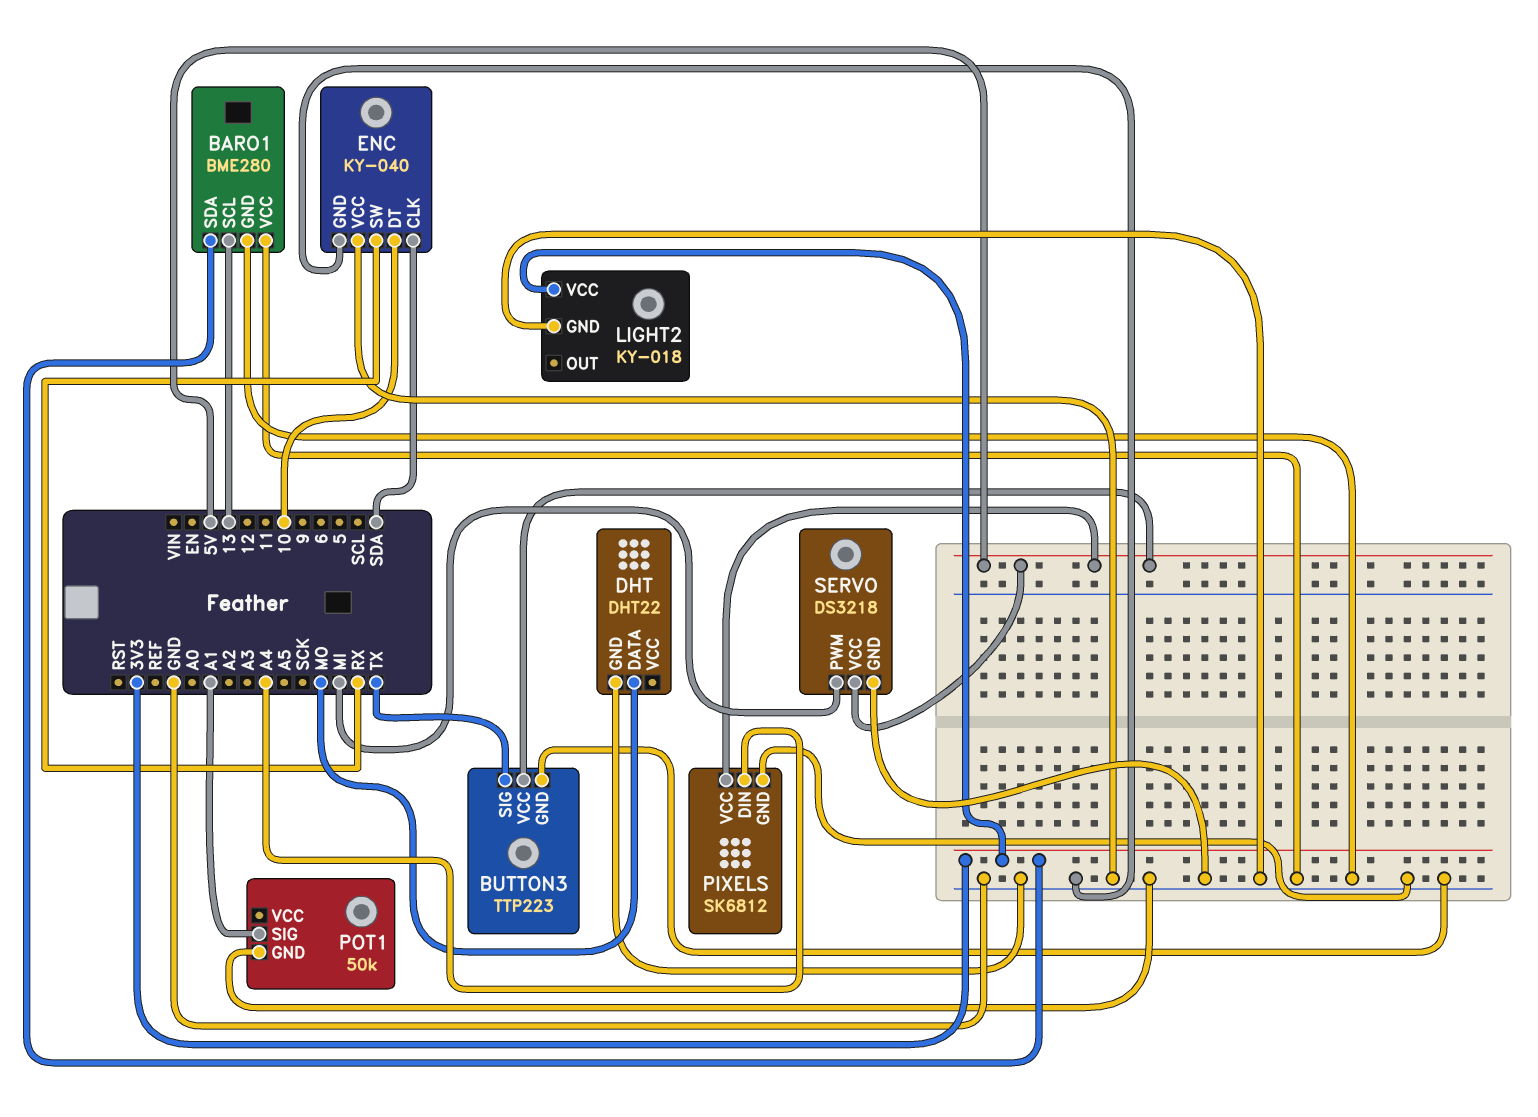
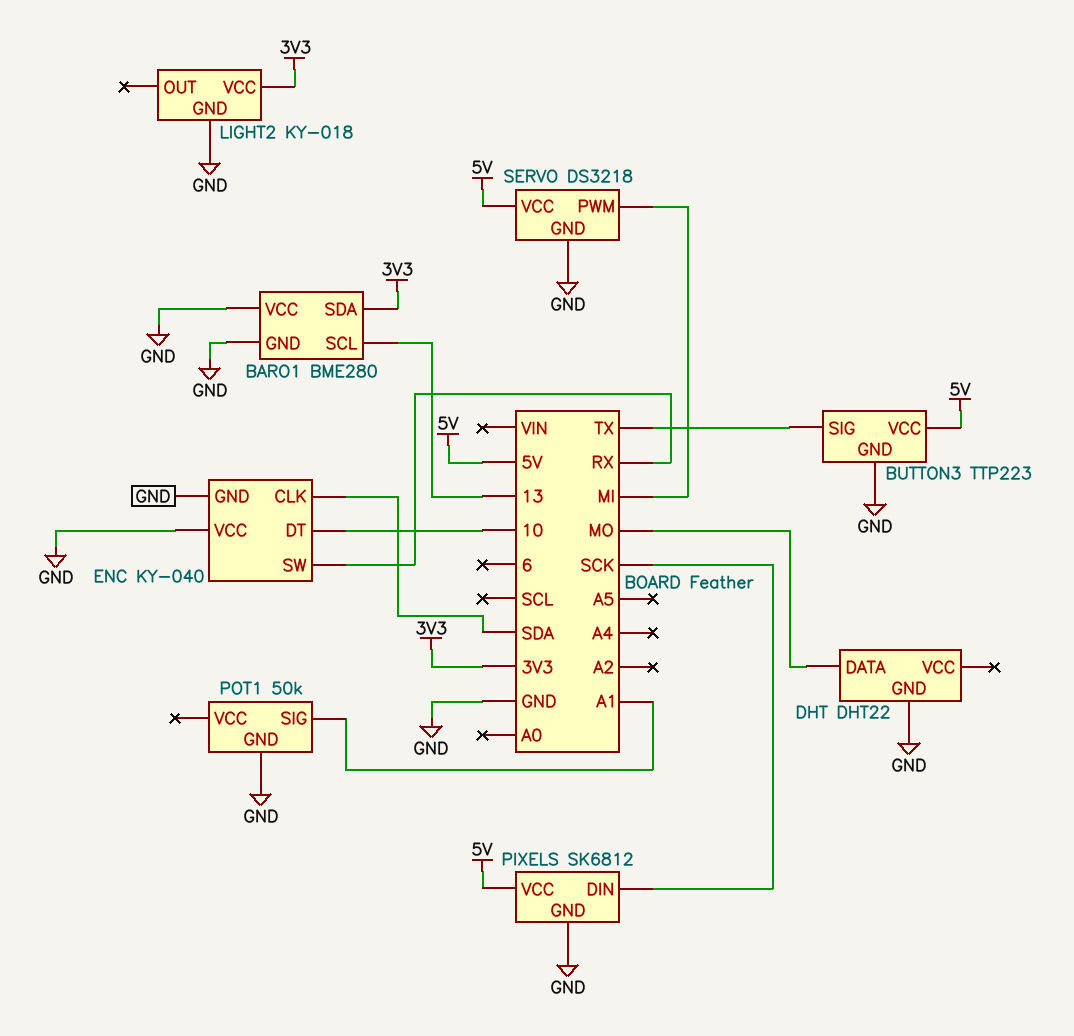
PIXELS pin DIN: A4 -> SCK

